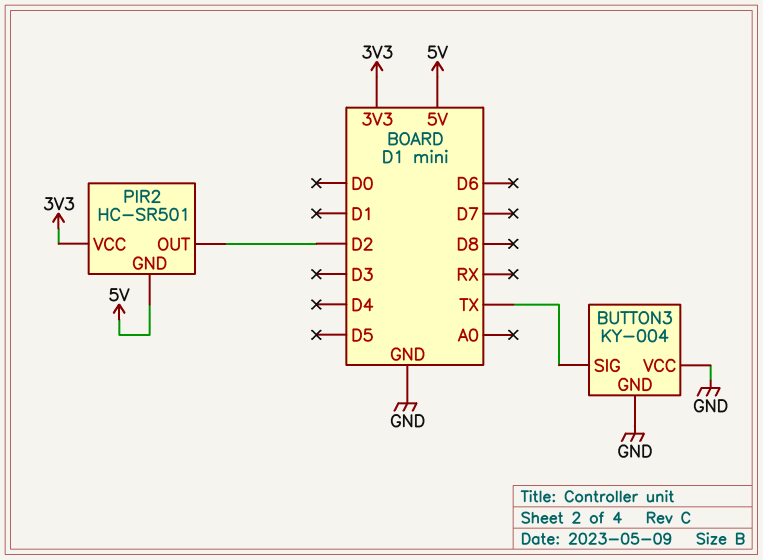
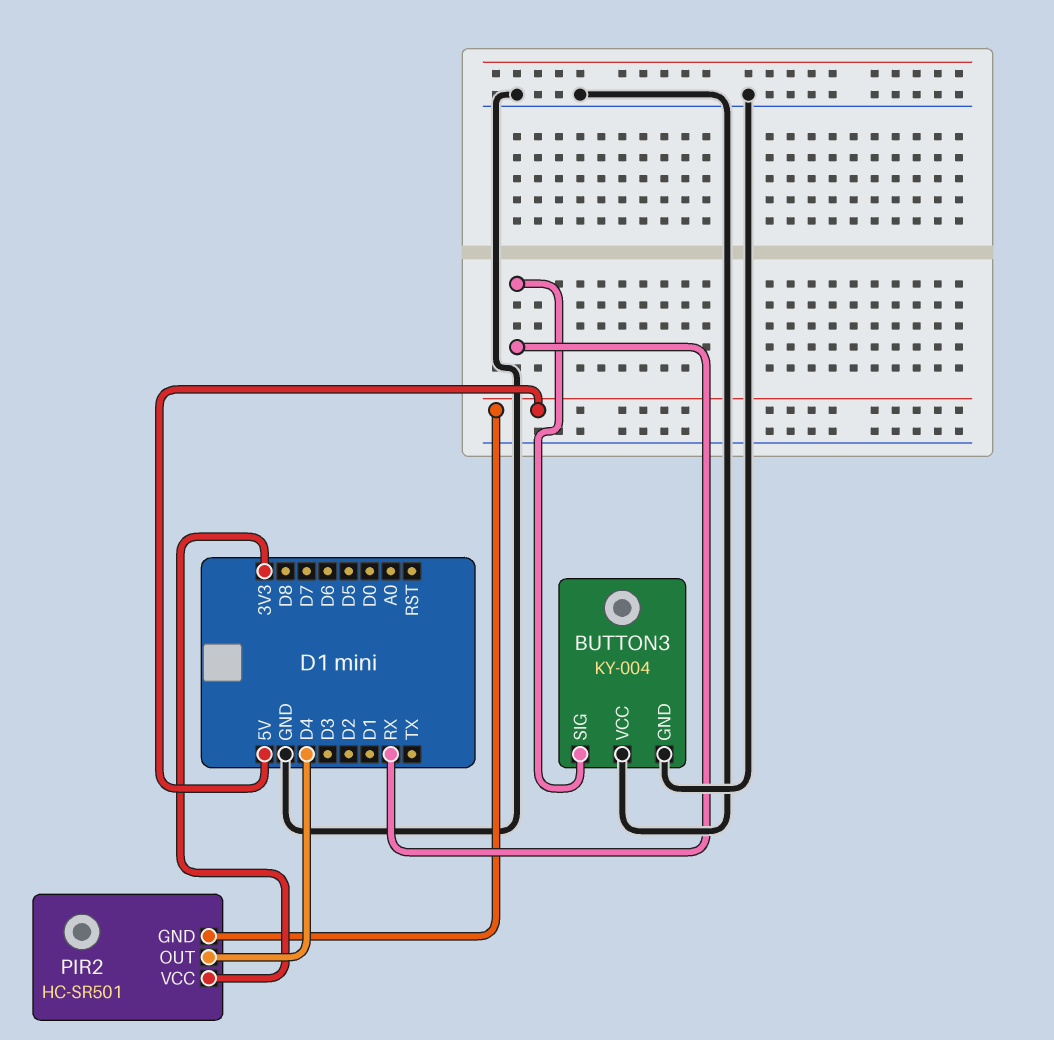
BUTTON3 pin SIG: TX -> RX
PIR2 pin OUT: D2 -> D4

